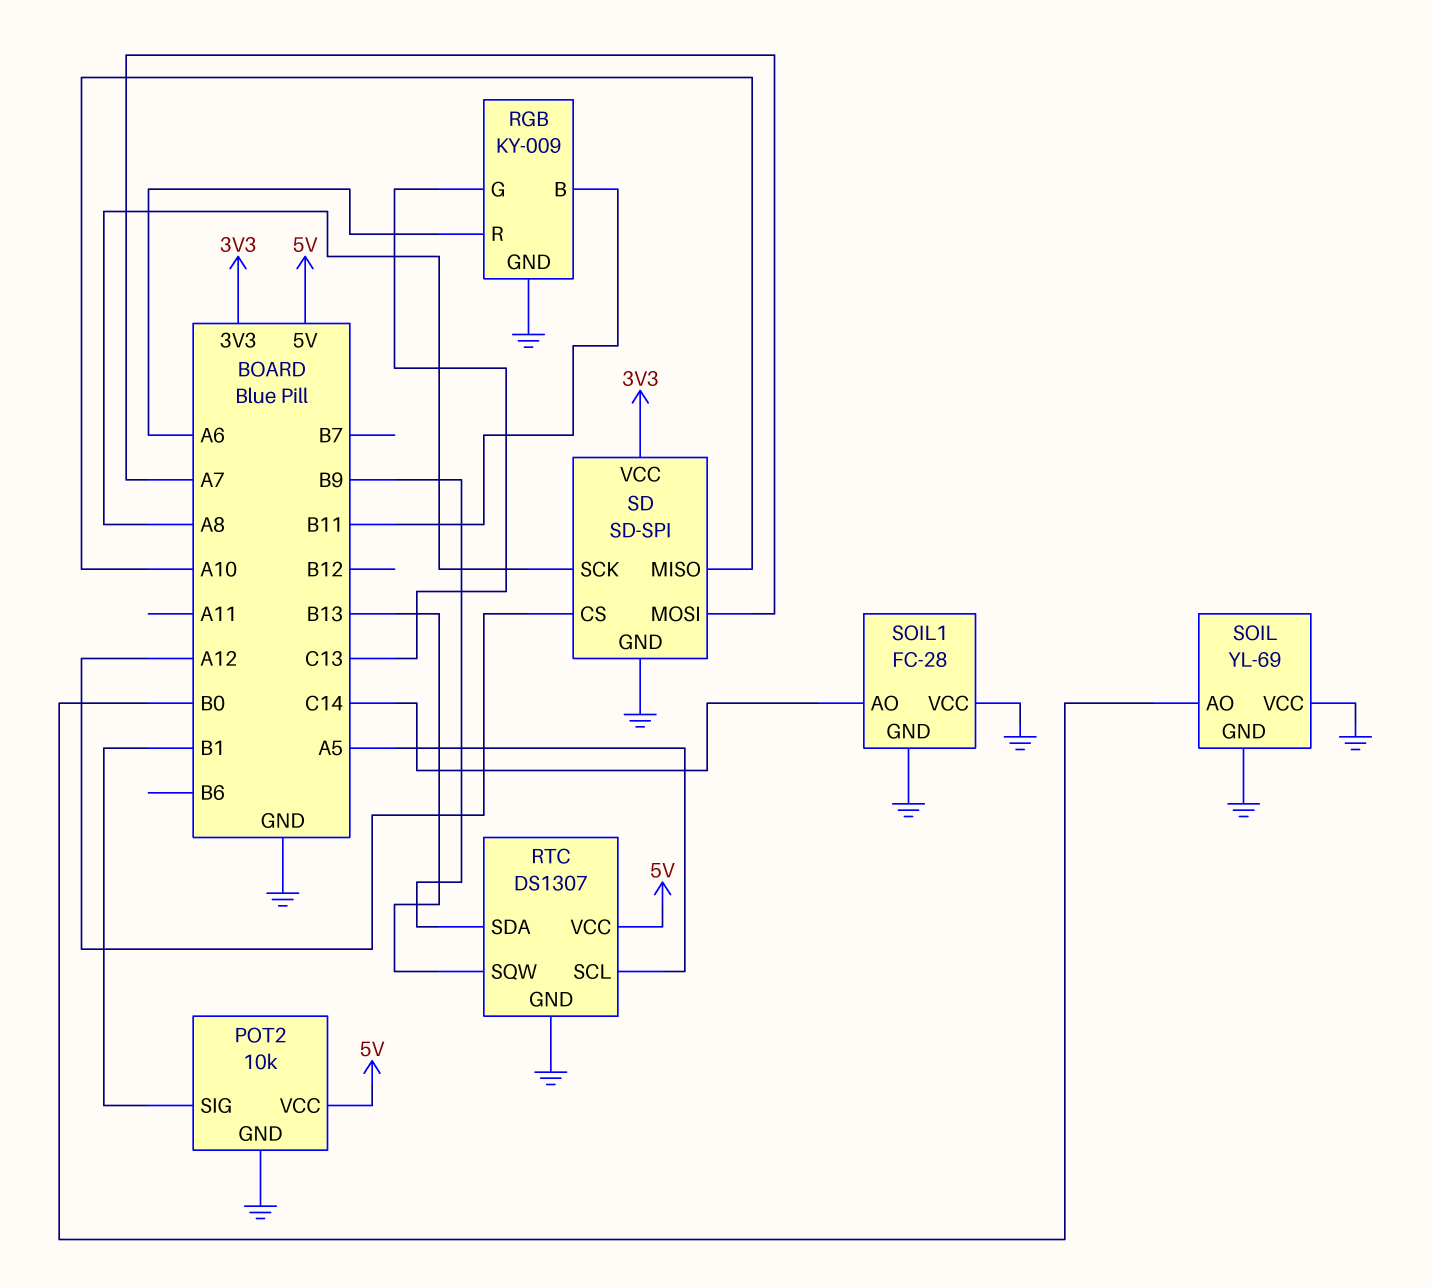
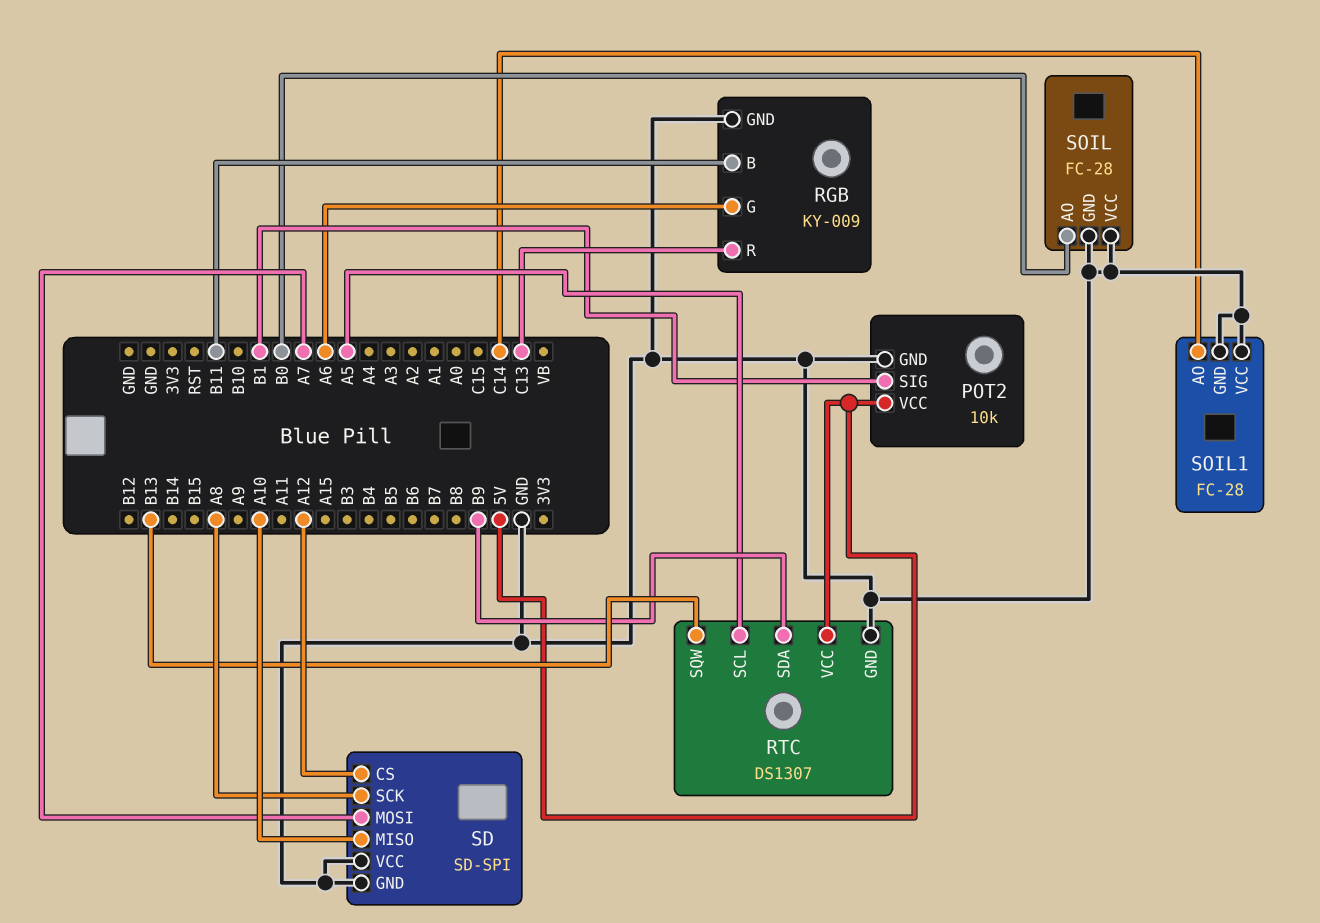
RGB pin G: C13 -> A6
RGB pin R: A6 -> C13
SD pin VCC: 3V3 -> GND
SOIL: YL-69 -> FC-28

